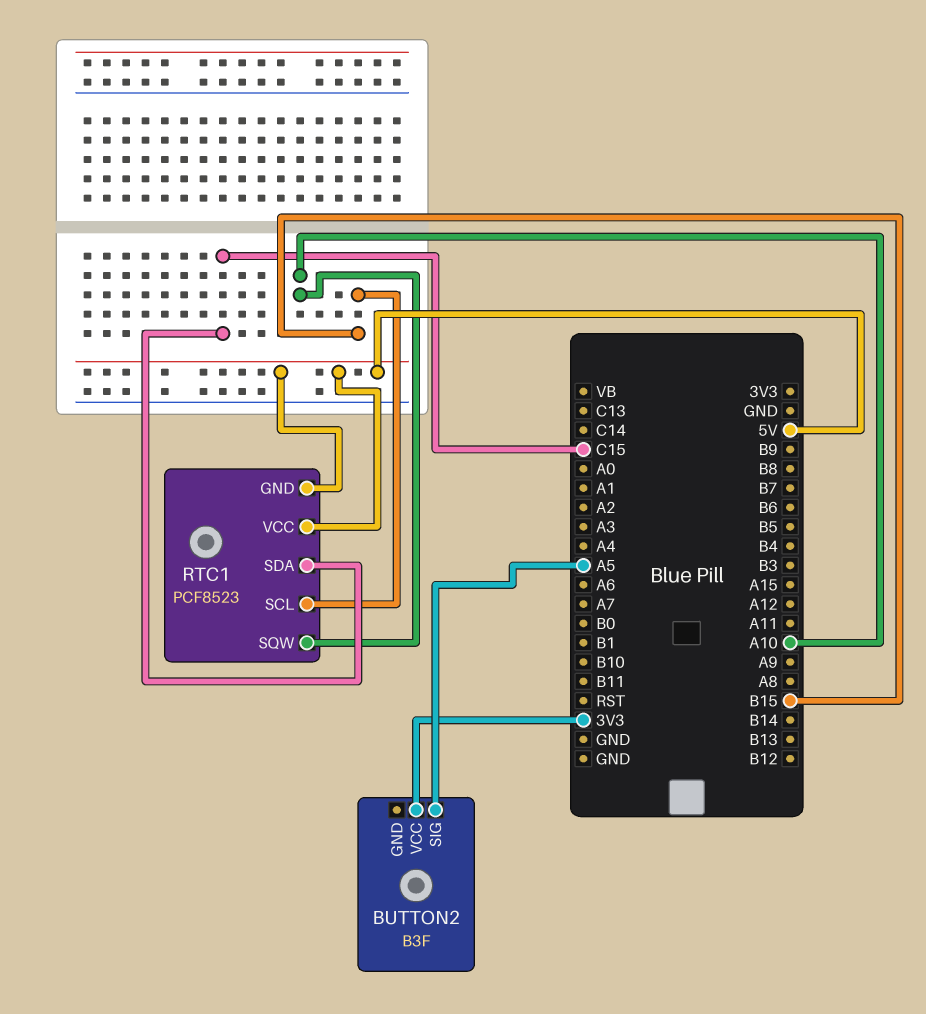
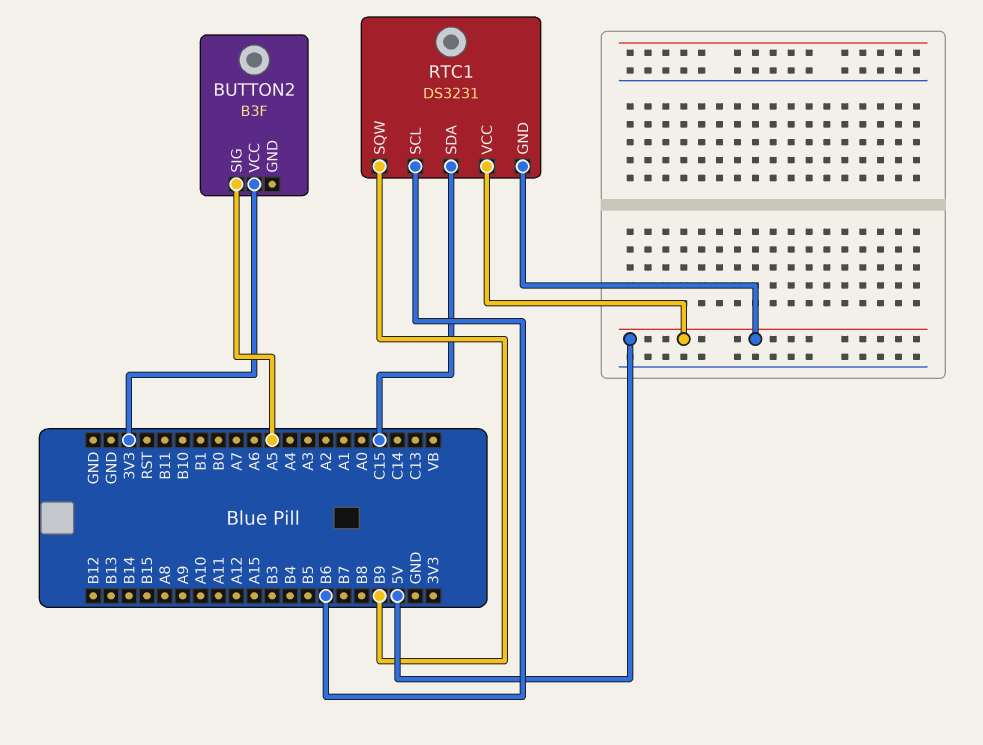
RTC1: PCF8523 -> DS3231
RTC1 pin SCL: B15 -> B6
RTC1 pin SQW: A10 -> B9

